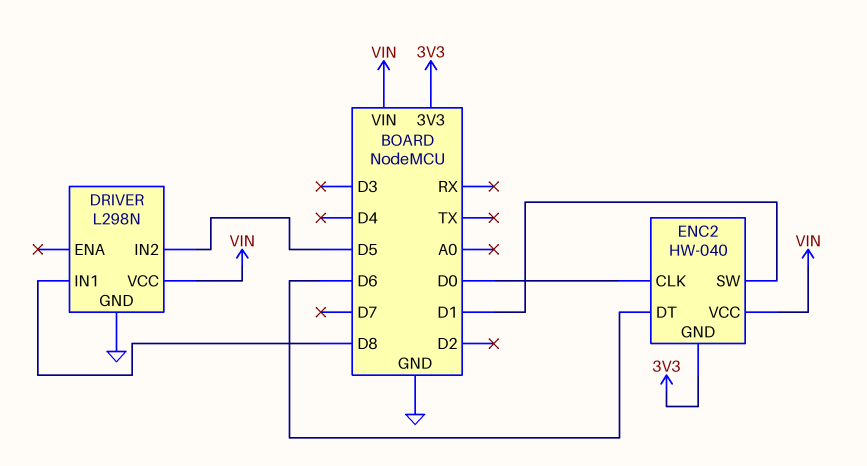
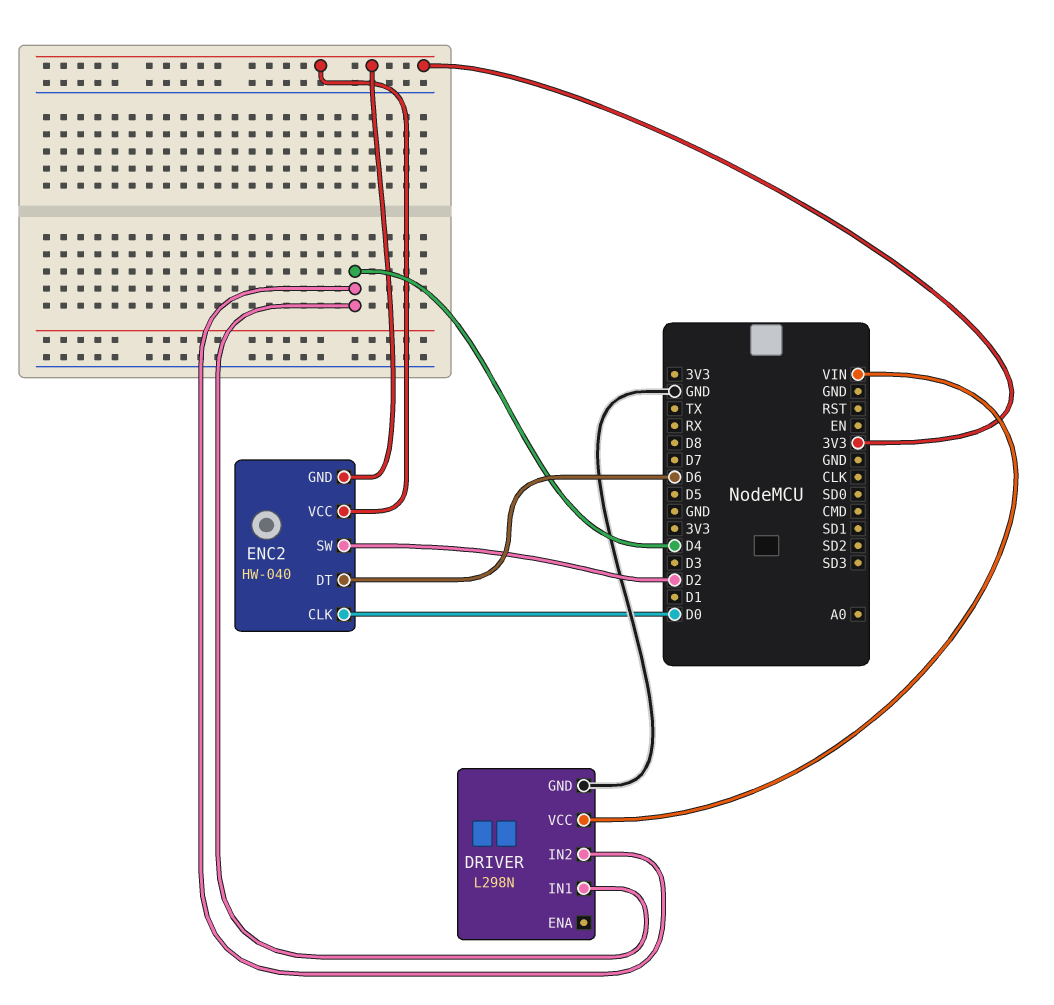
DRIVER pin IN1: D8 -> D4
DRIVER pin IN2: D5 -> D4
ENC2 pin SW: D1 -> D2
ENC2 pin VCC: VIN -> 3V3

